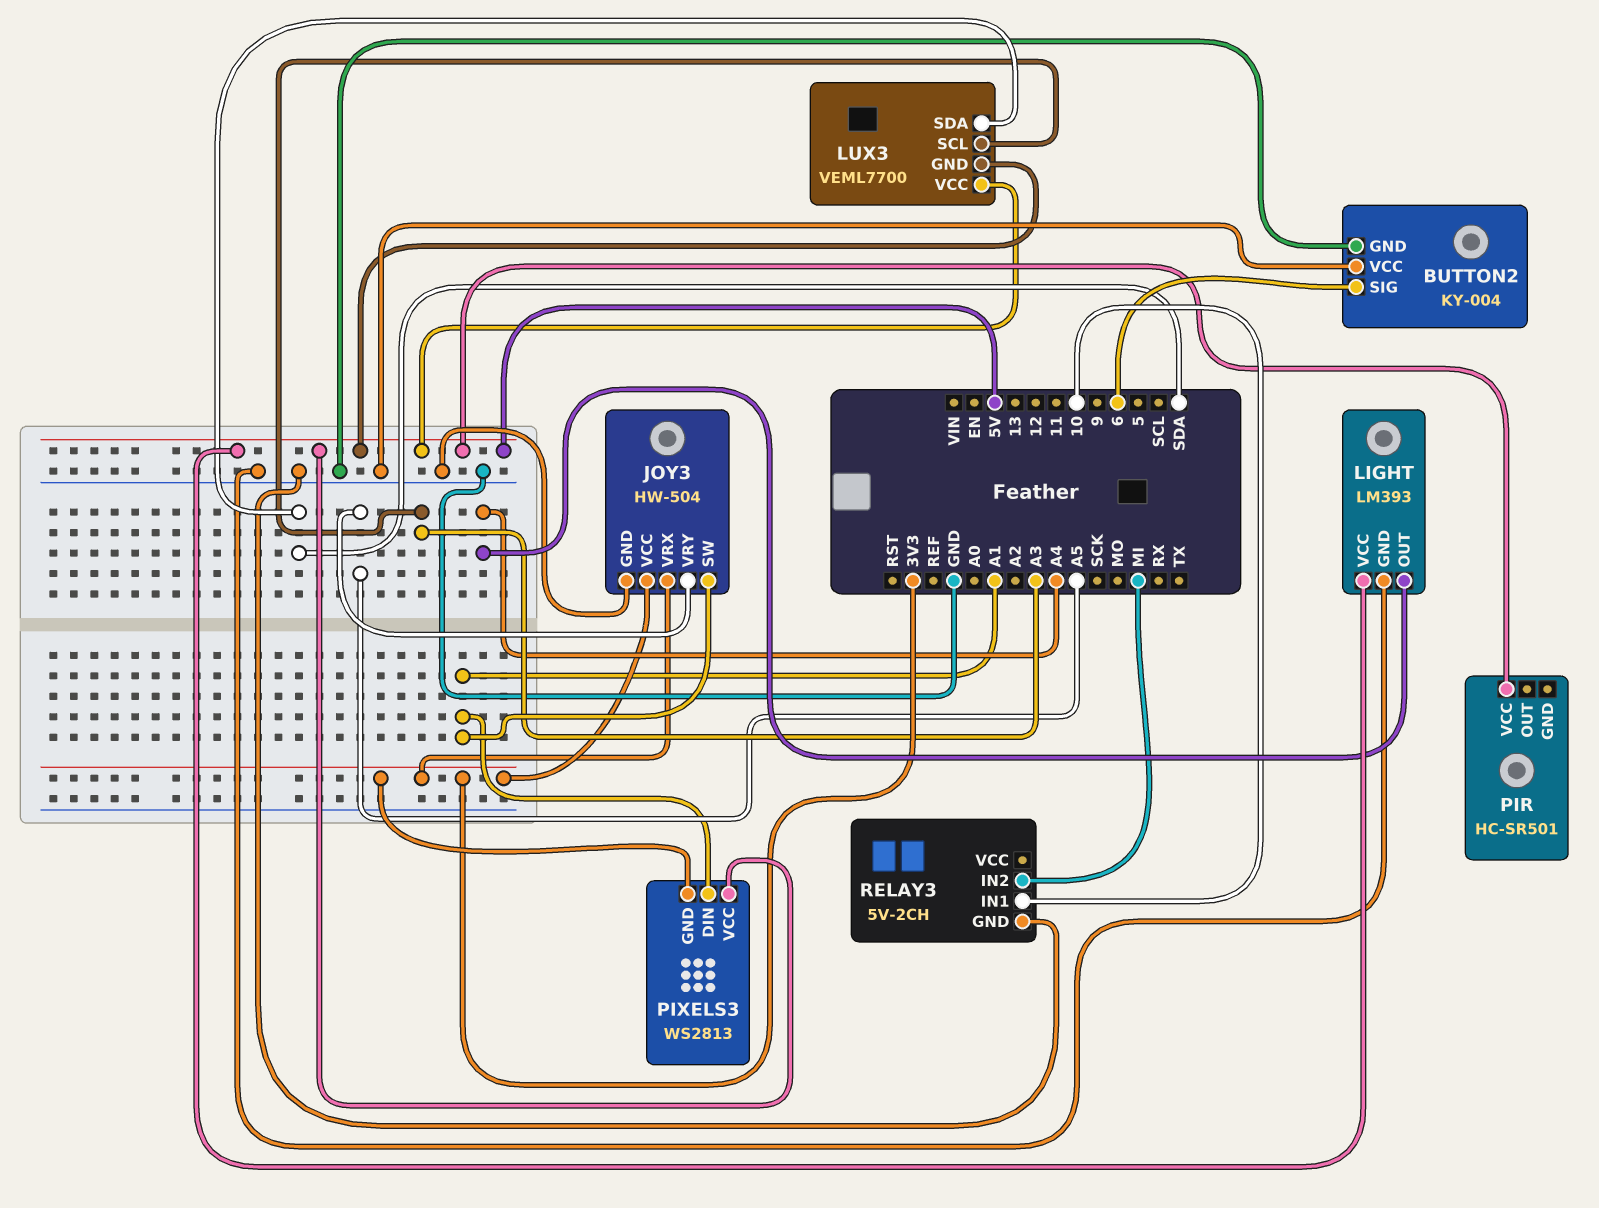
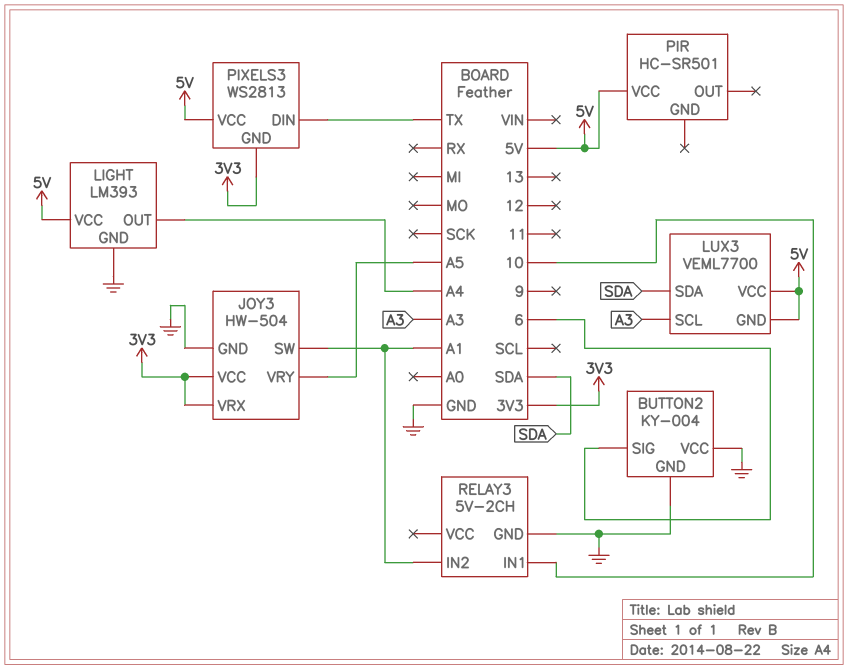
PIXELS3 pin DIN: A1 -> TX
RELAY3 pin IN2: MI -> A1

